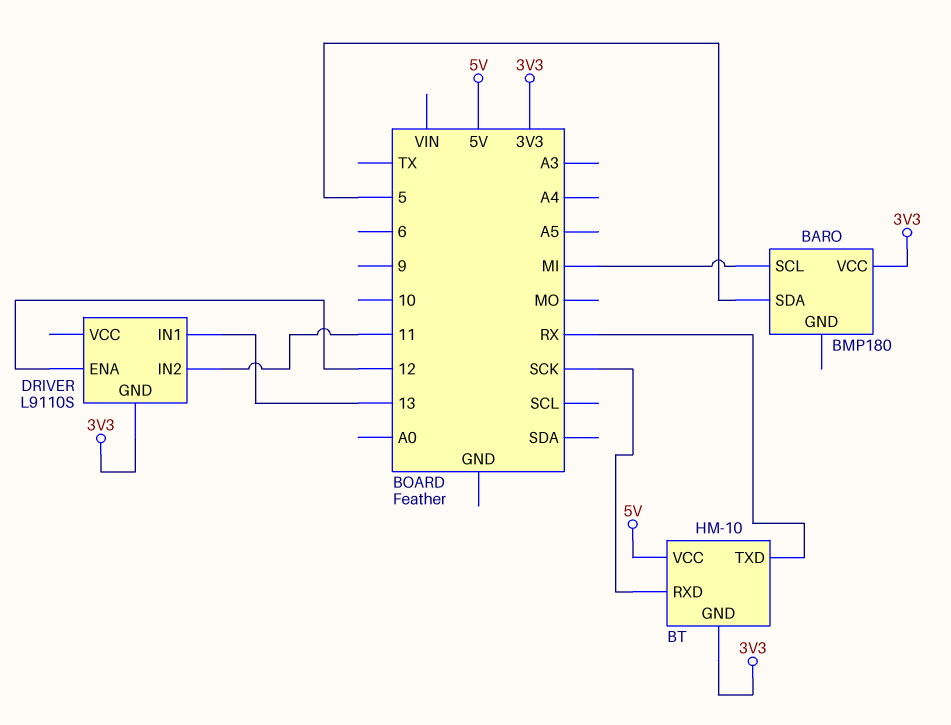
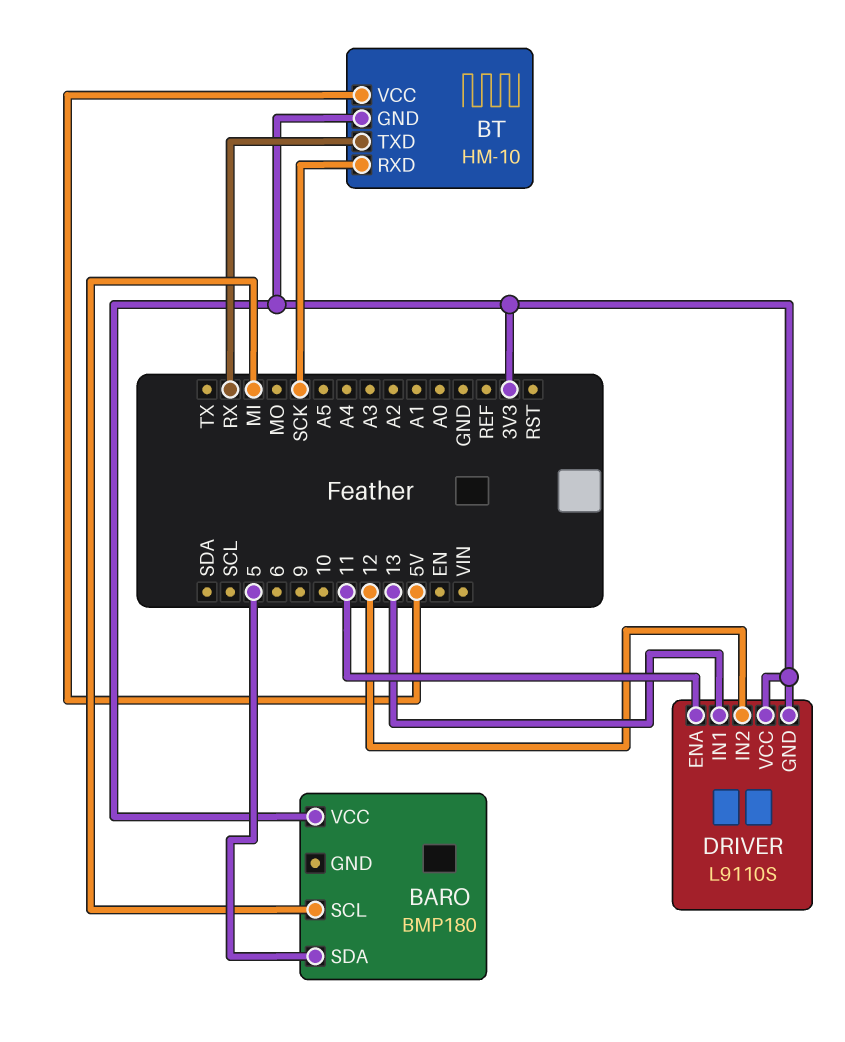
DRIVER pin ENA: 12 -> 11
DRIVER pin IN2: 11 -> 12
DRIVER pin VCC: none -> 3V3

